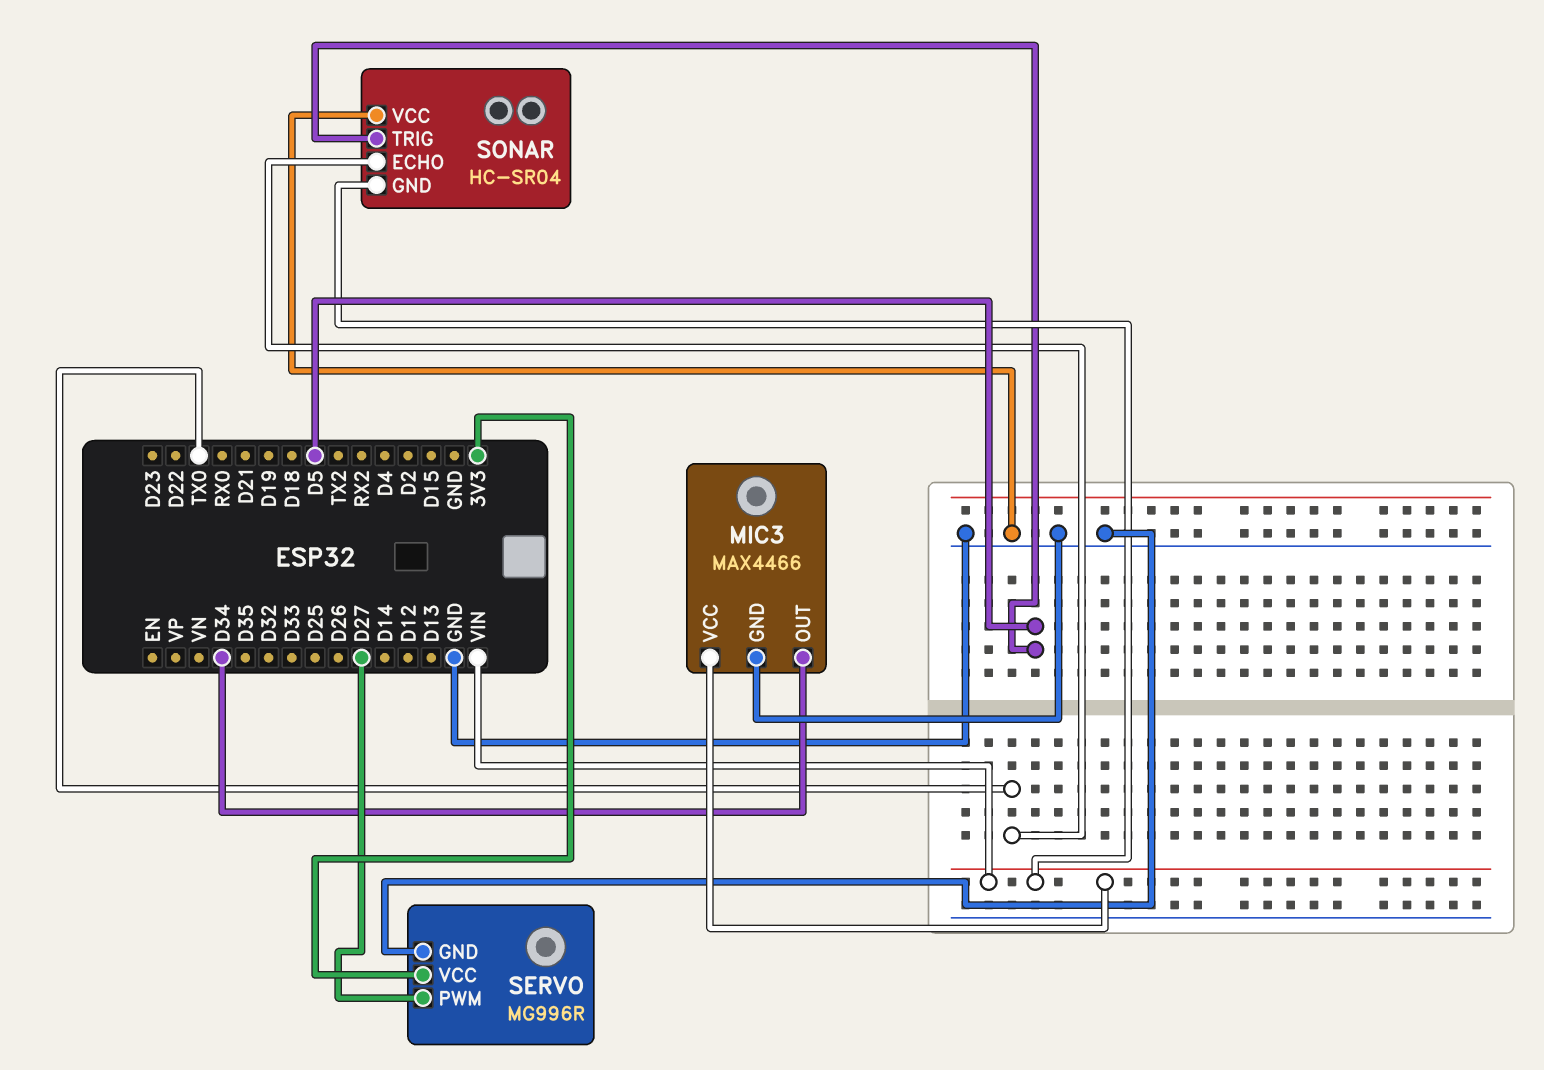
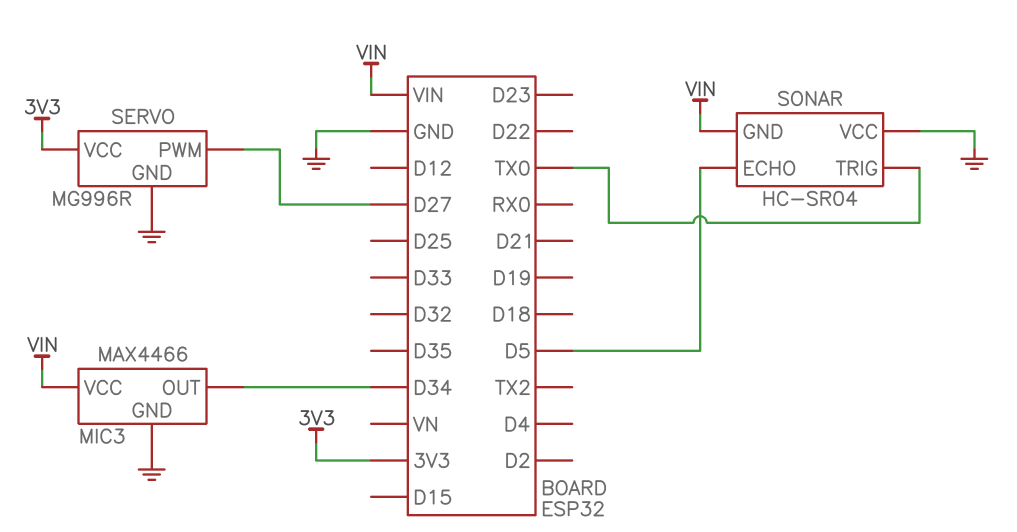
SONAR pin ECHO: TX0 -> D5
SONAR pin TRIG: D5 -> TX0

